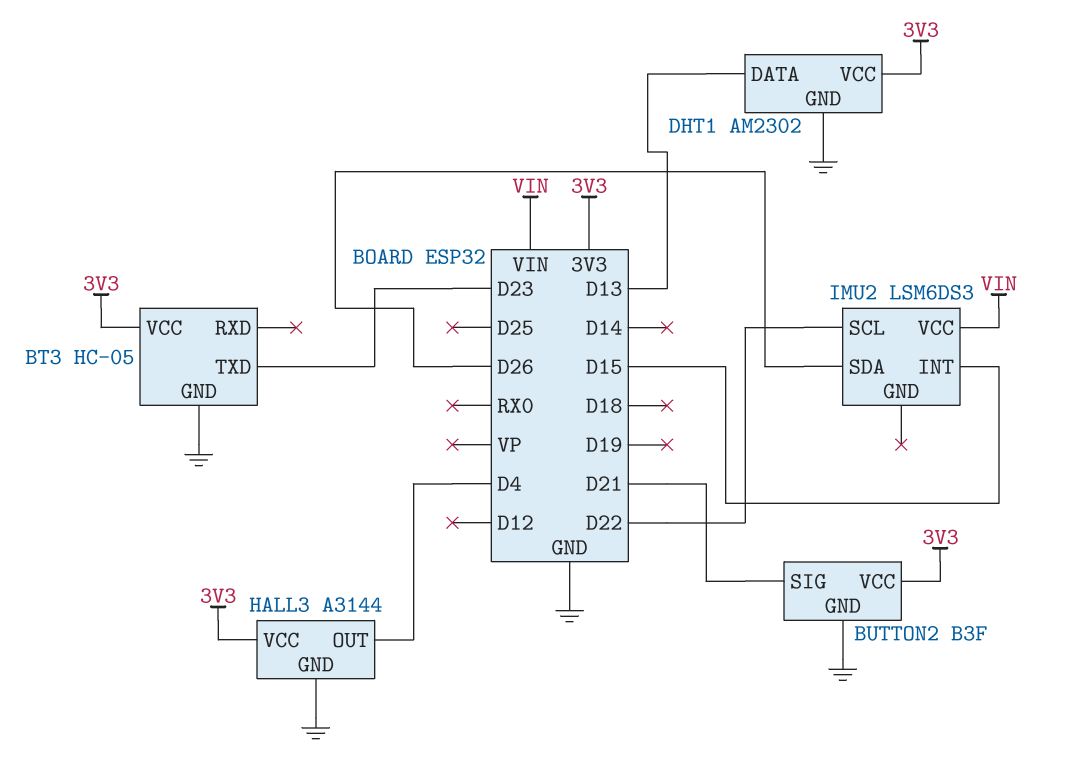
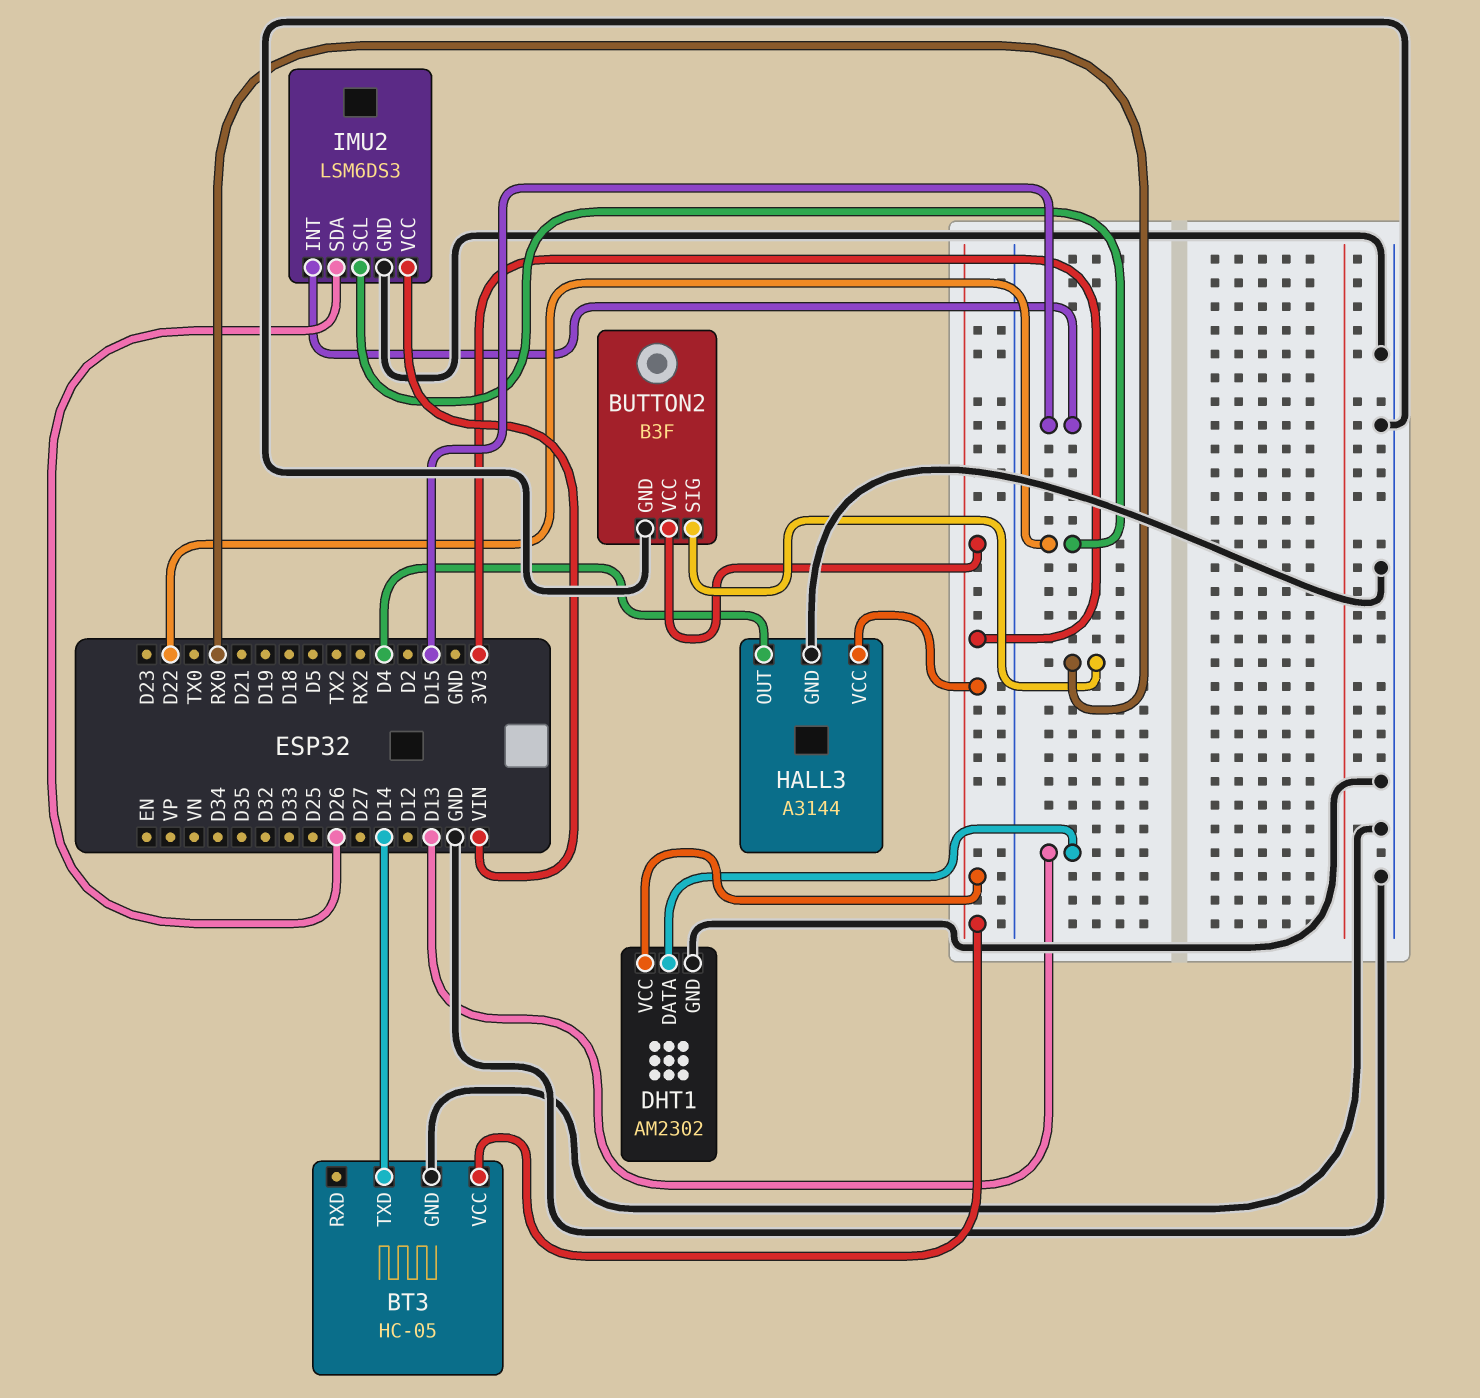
BT3 pin TXD: D23 -> D14
BUTTON2 pin SIG: D21 -> RX0
IMU2 pin GND: none -> GND

